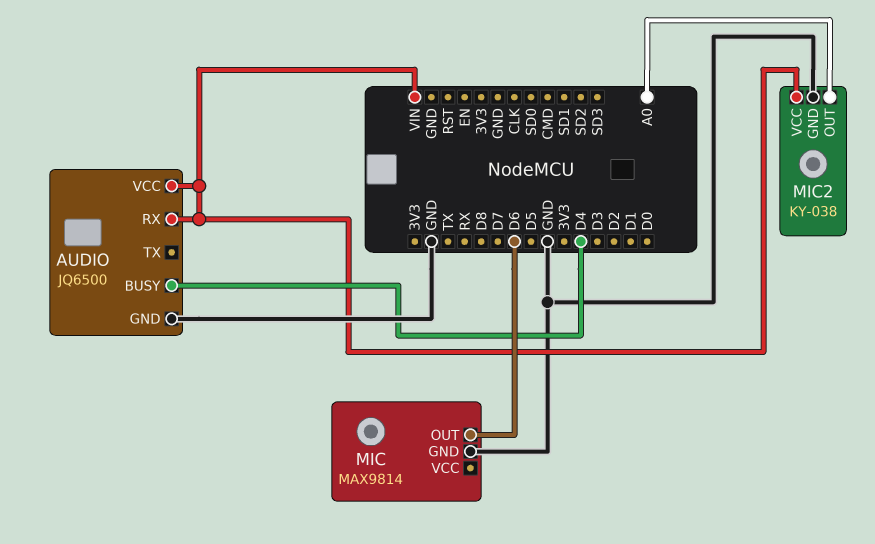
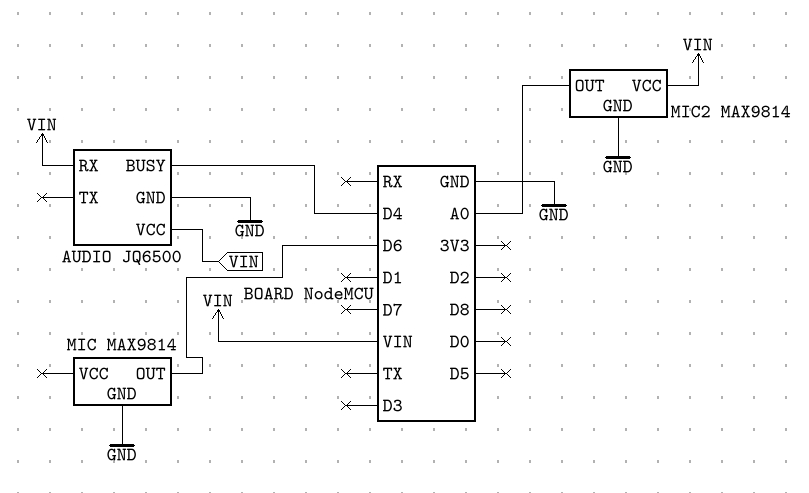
MIC2: KY-038 -> MAX9814

